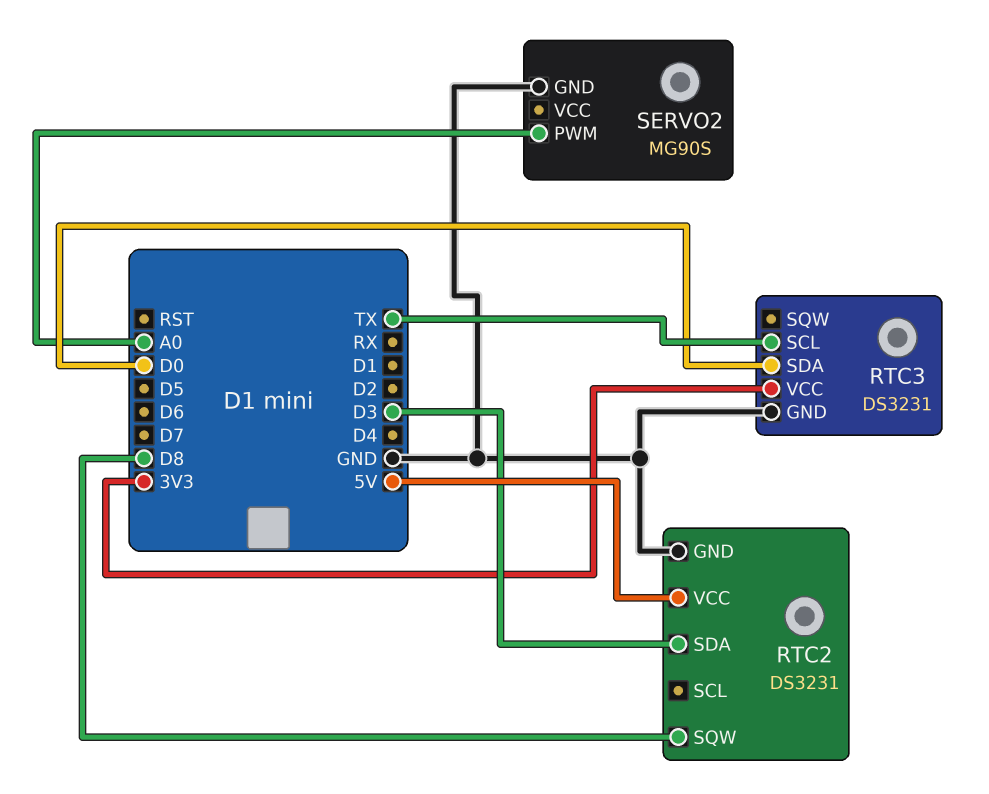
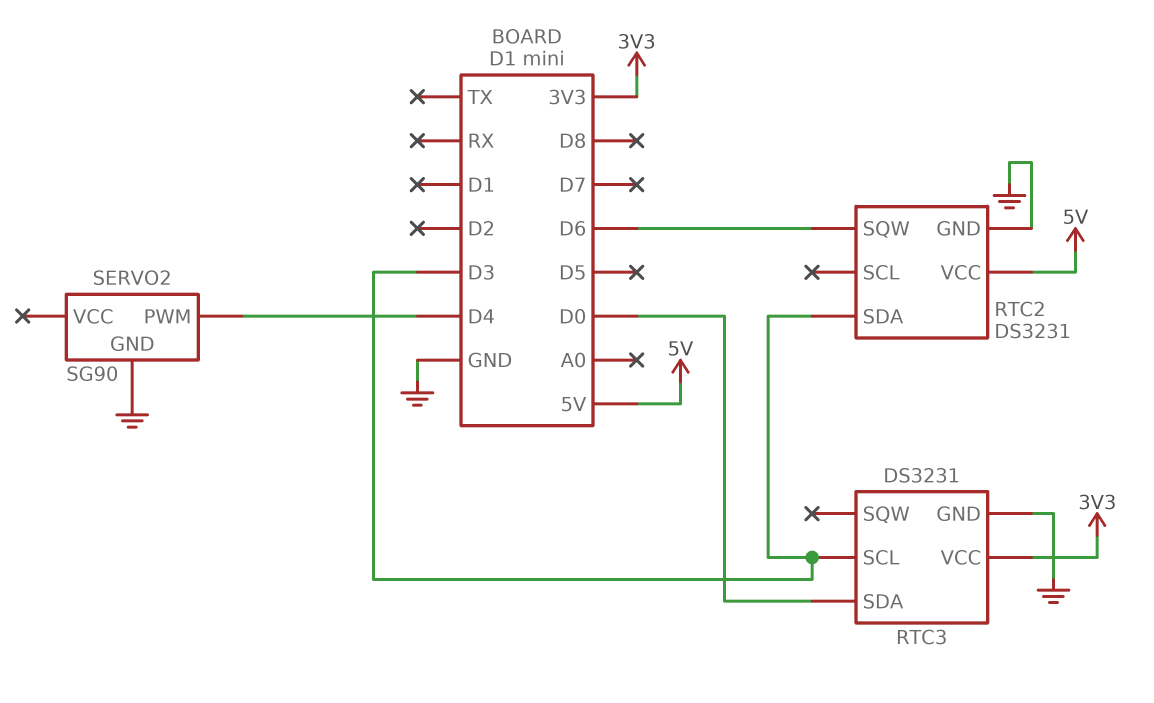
RTC2 pin SQW: D8 -> D6
RTC3 pin SCL: TX -> D3
SERVO2: MG90S -> SG90
SERVO2 pin PWM: A0 -> D4

